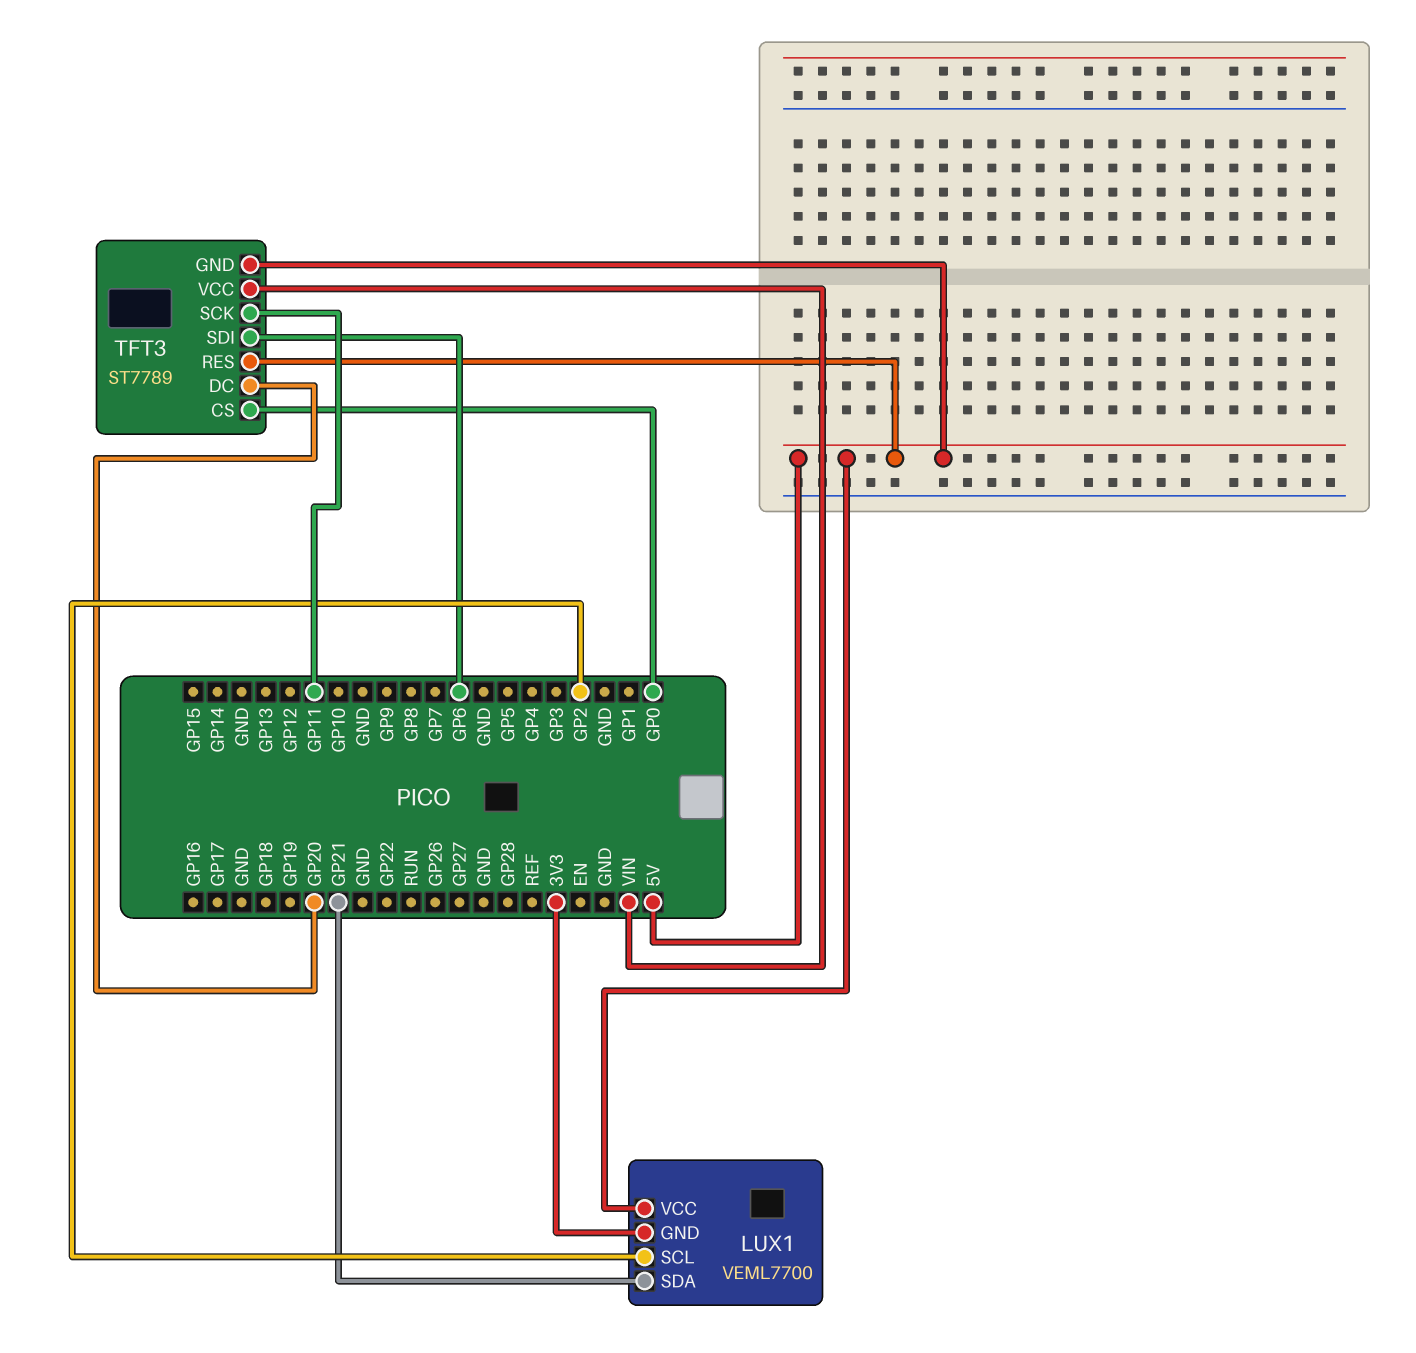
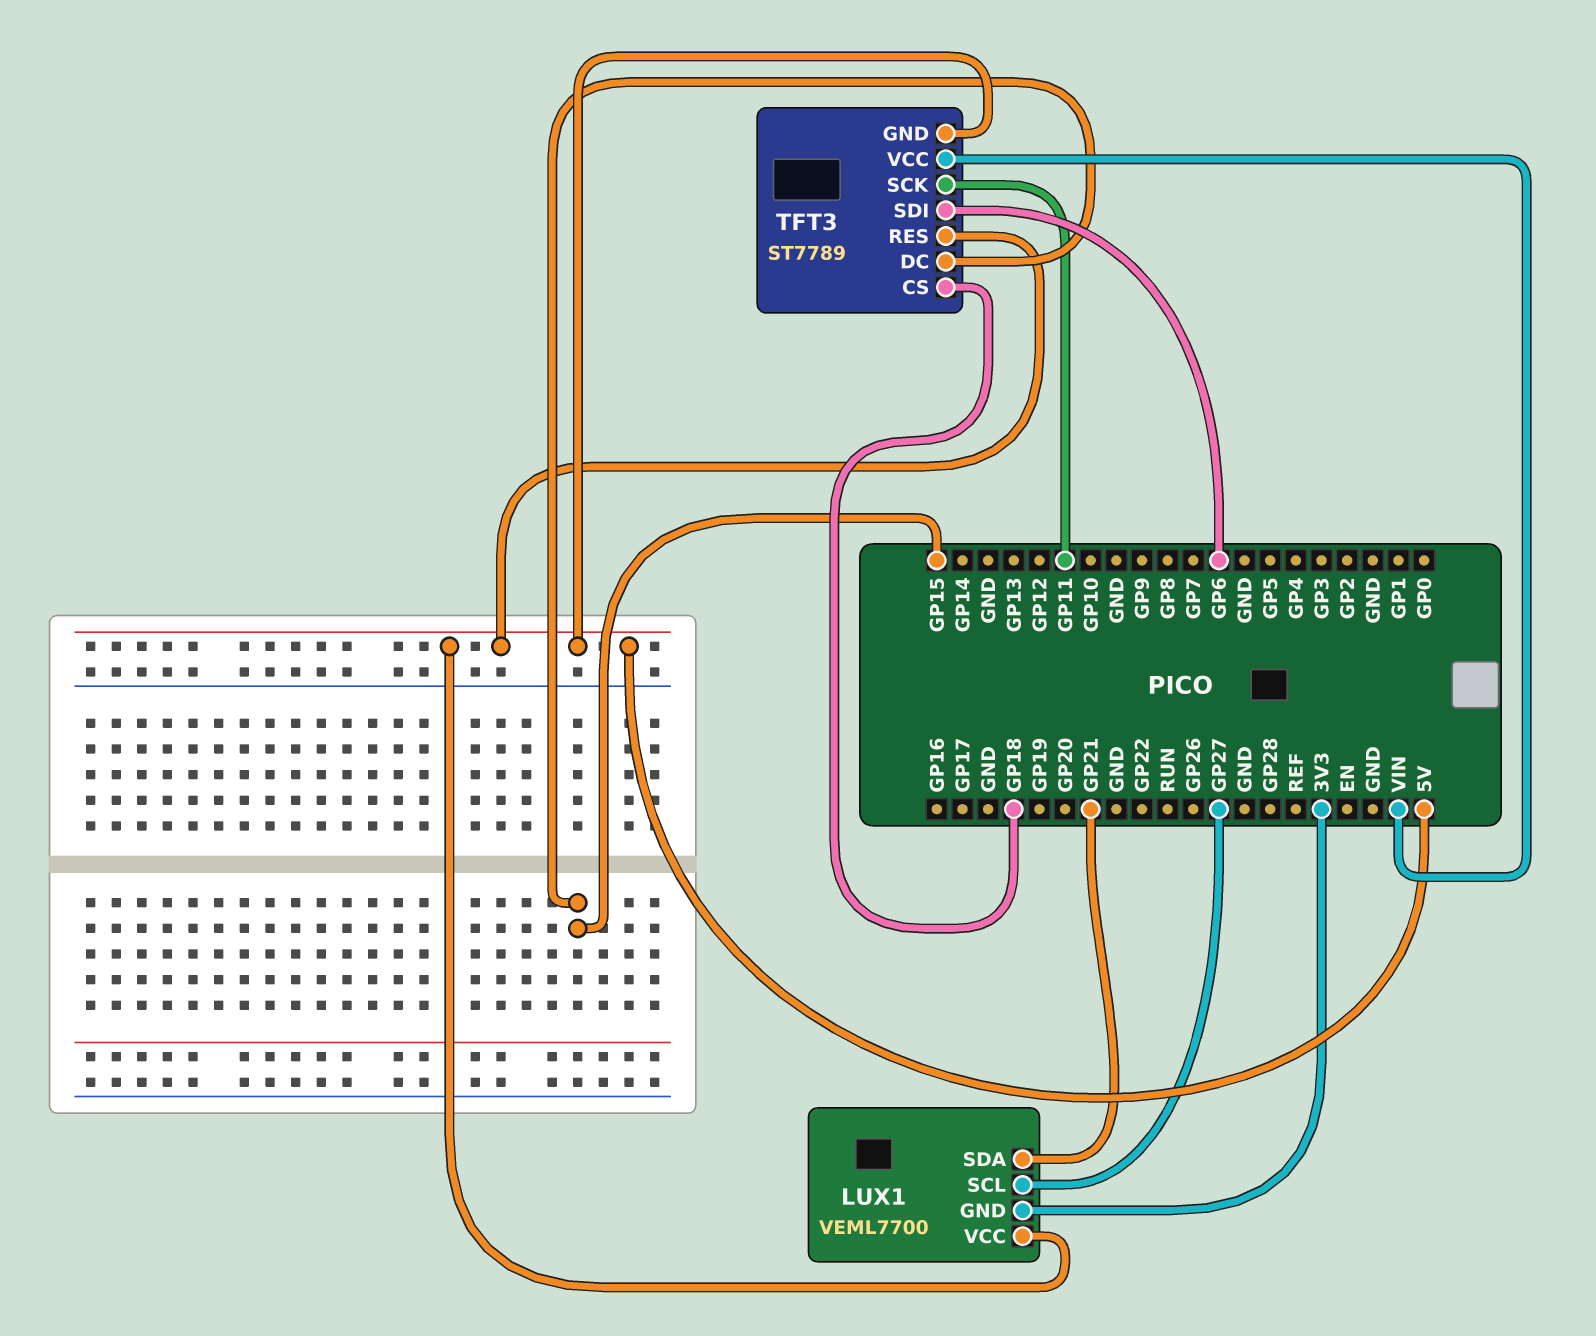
LUX1 pin SCL: GP2 -> GP27
TFT3 pin CS: GP0 -> GP18
TFT3 pin DC: GP20 -> GP15

